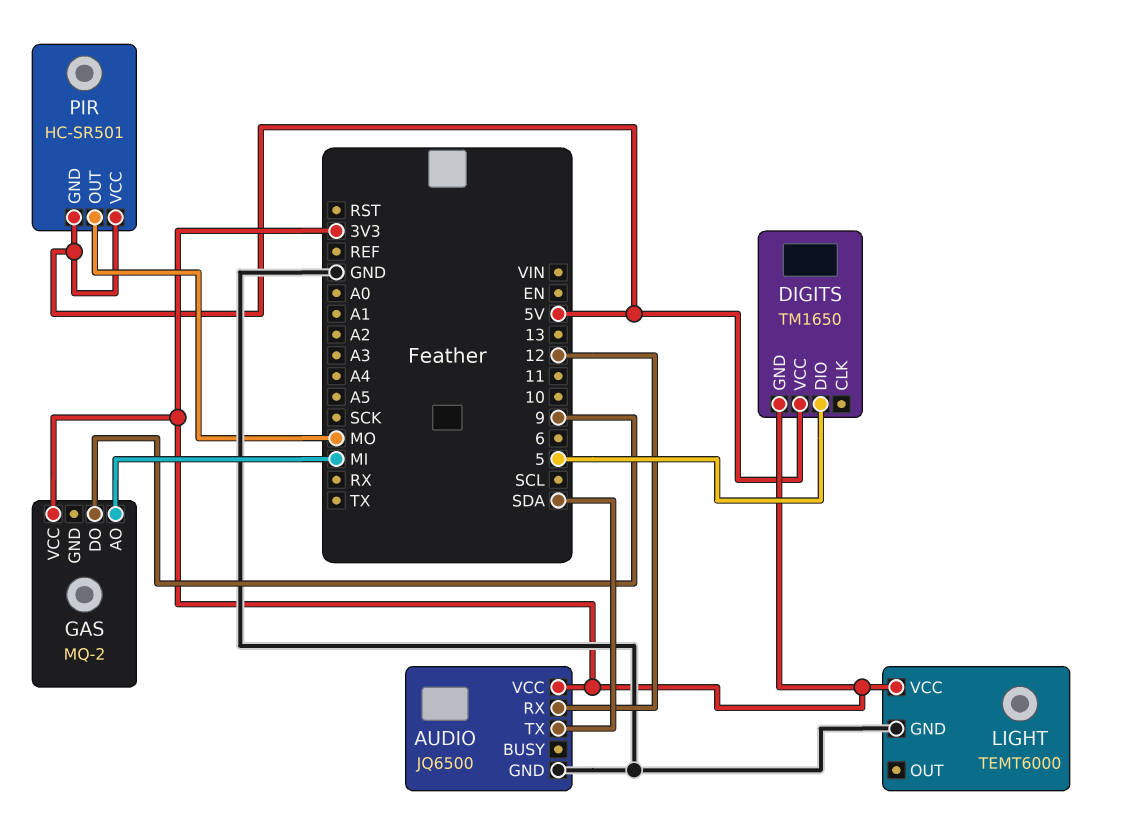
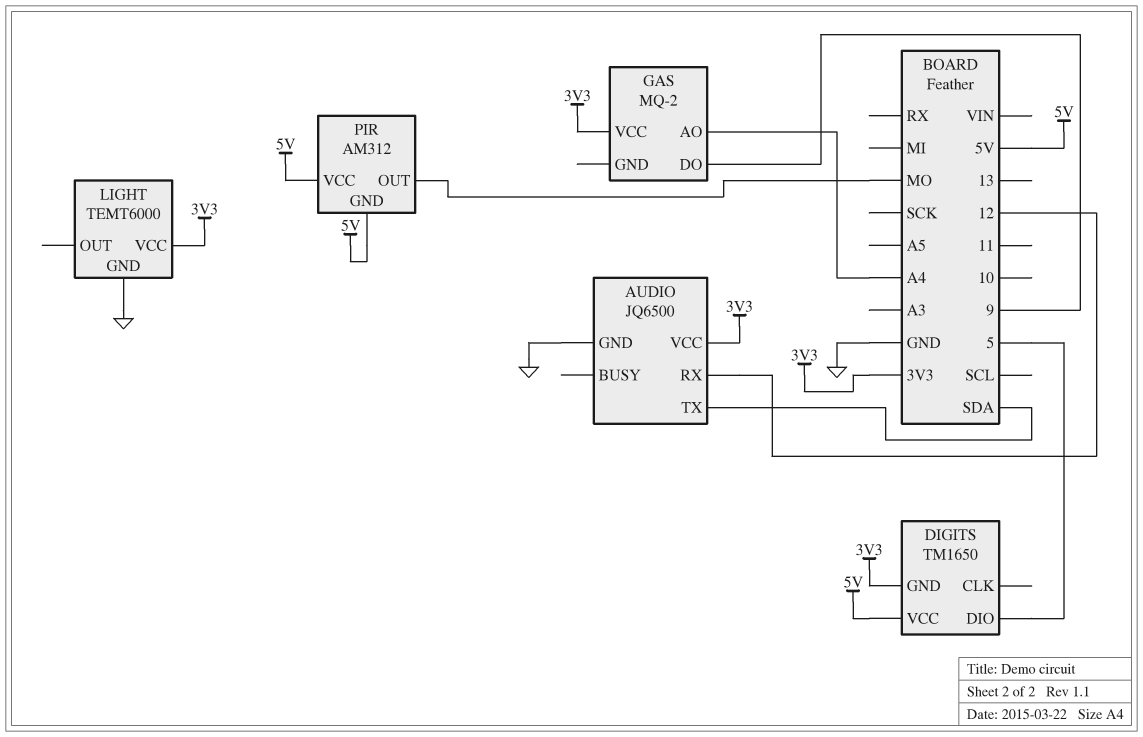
GAS pin AO: MI -> A4
PIR: HC-SR501 -> AM312

